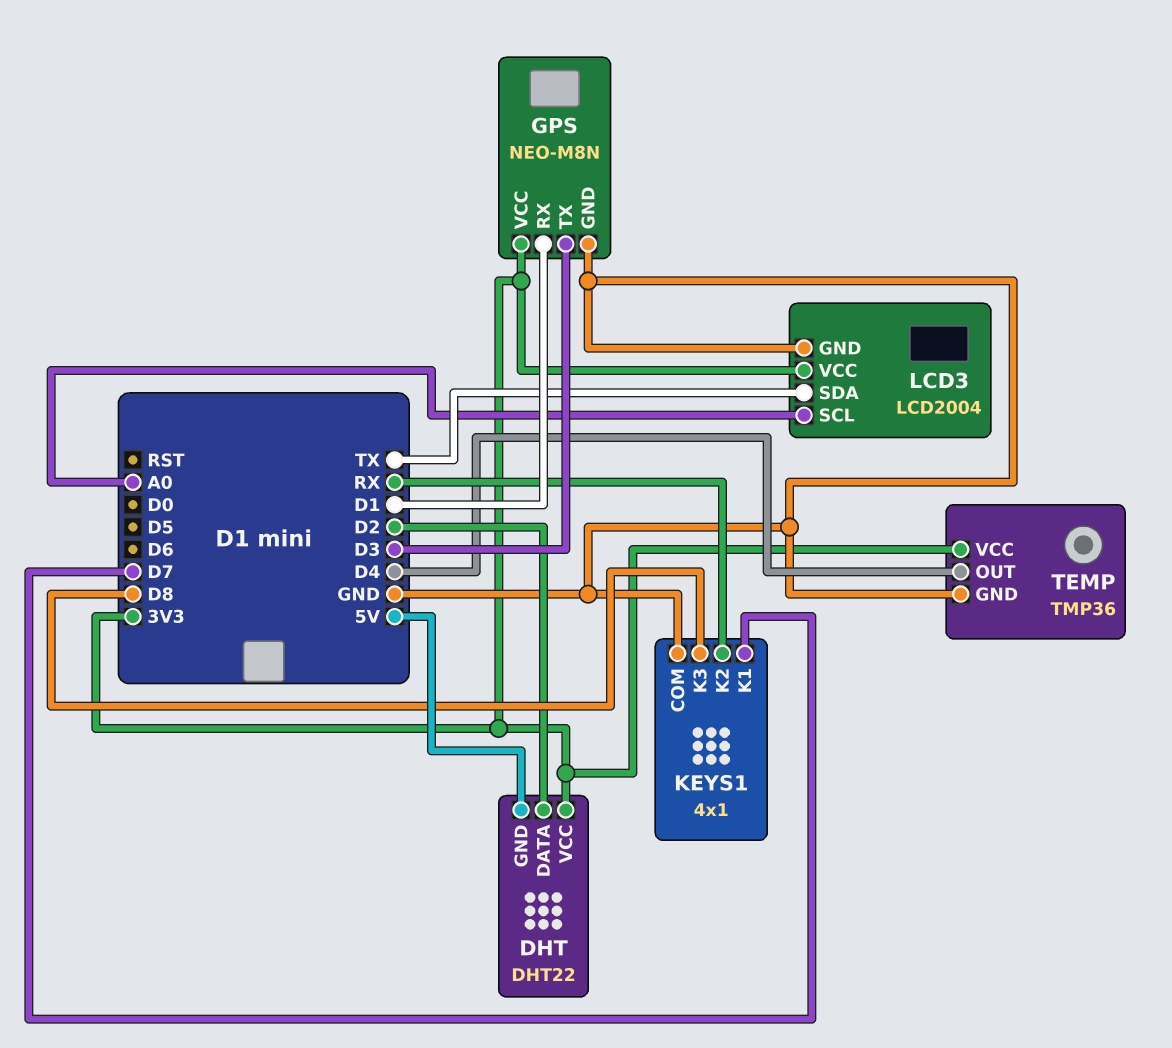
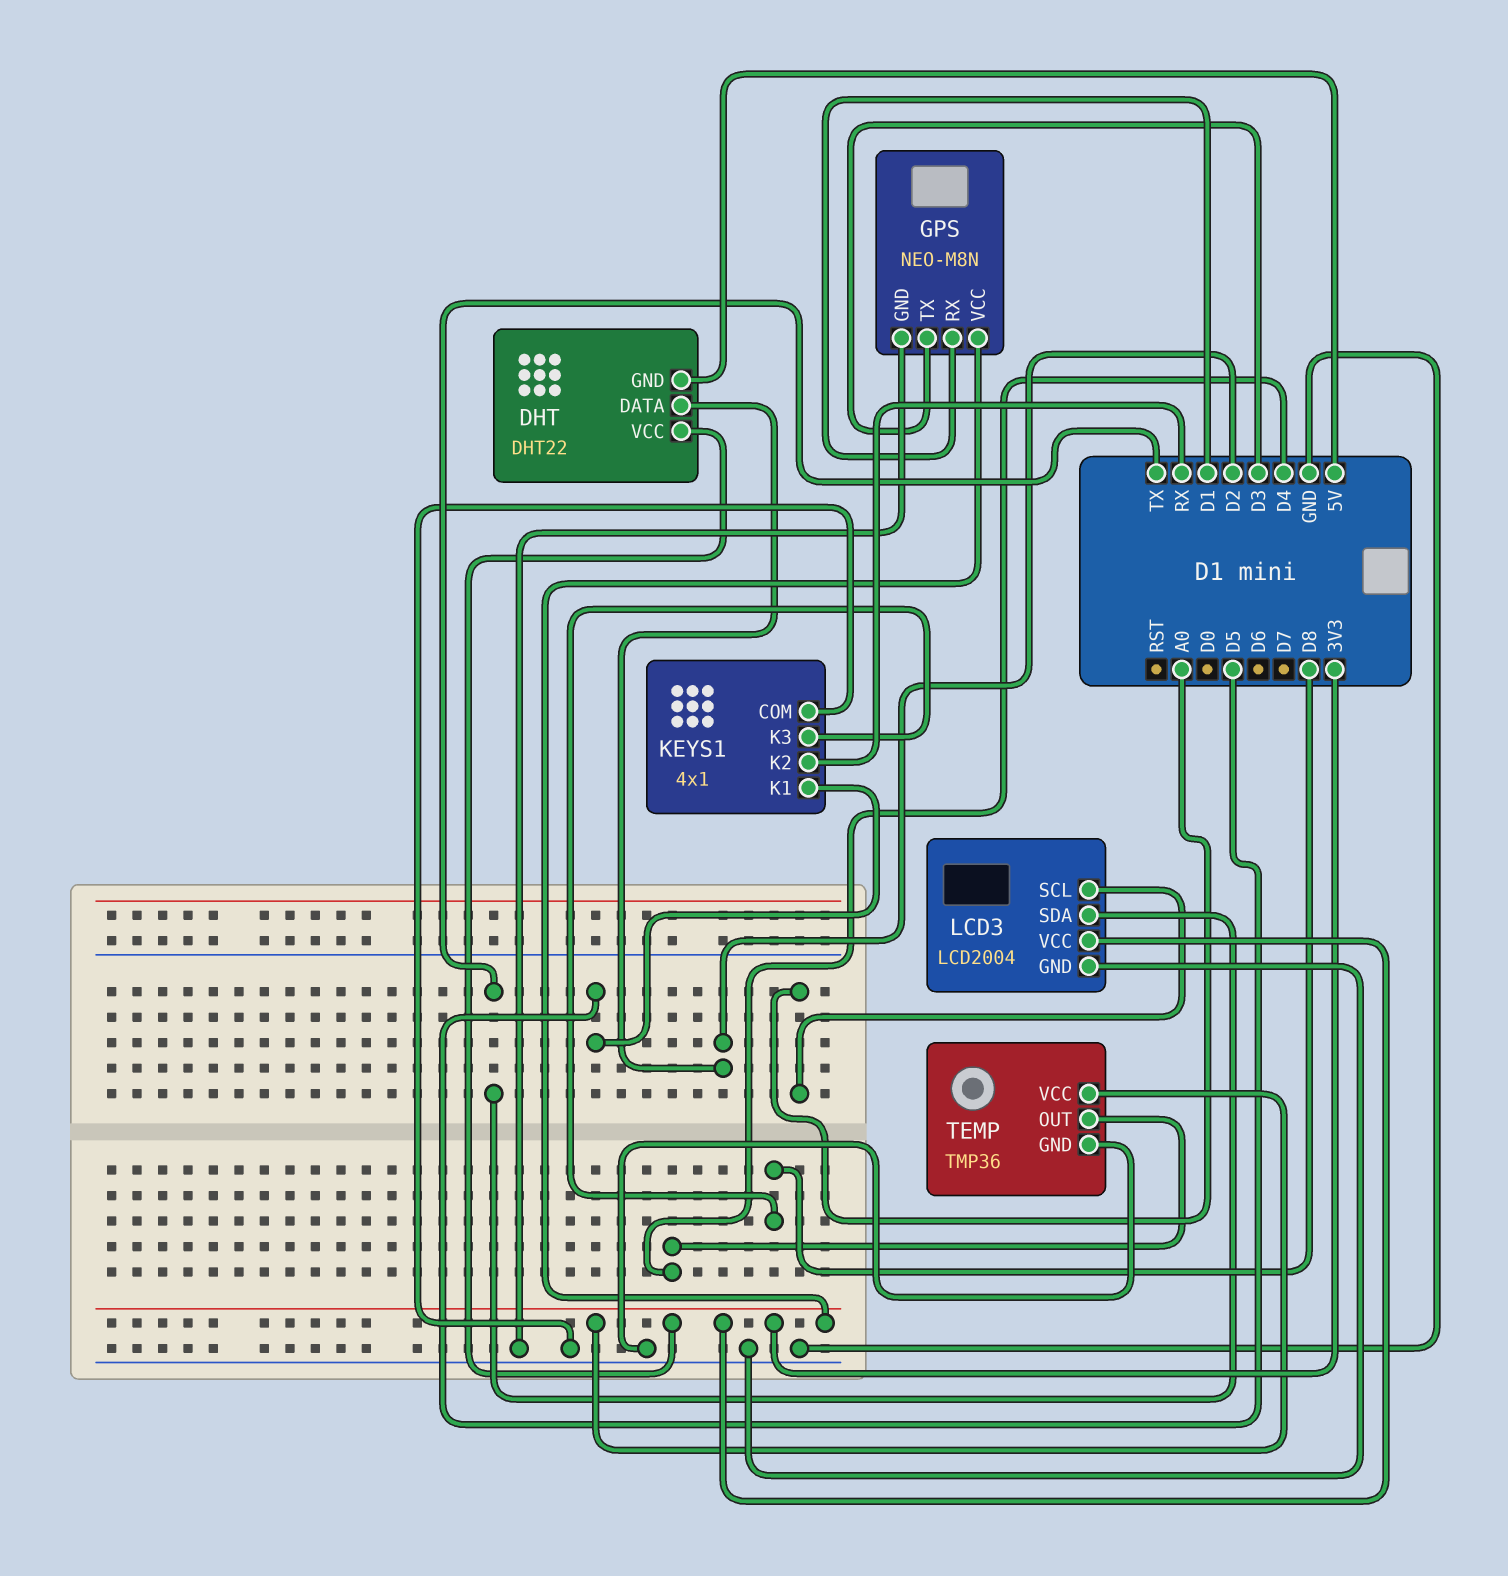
KEYS1 pin K1: D7 -> D5

